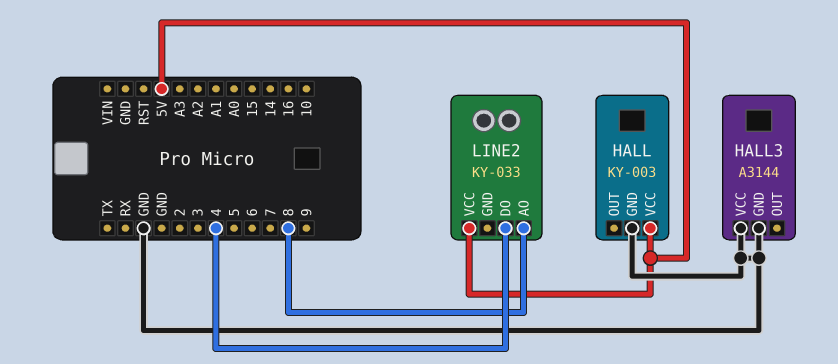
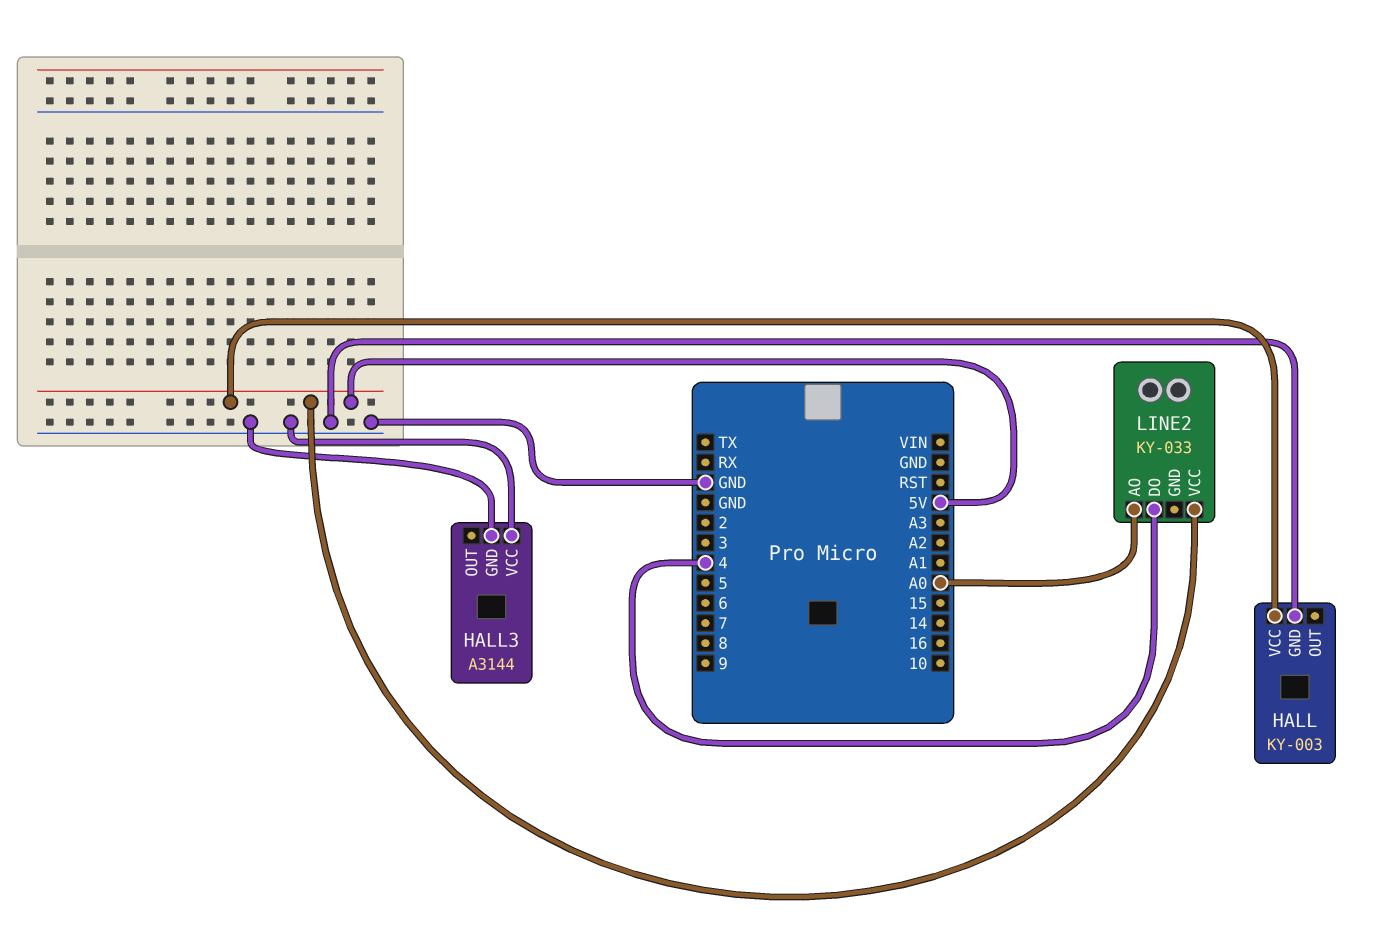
LINE2 pin AO: 8 -> A0

